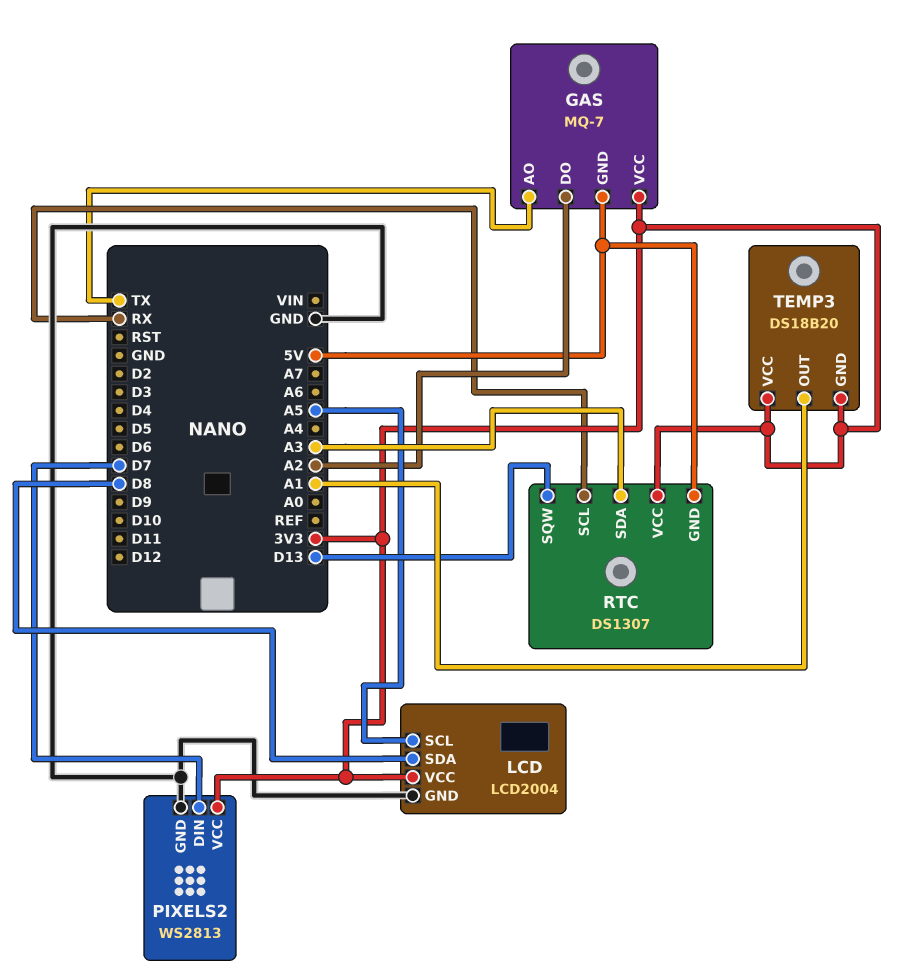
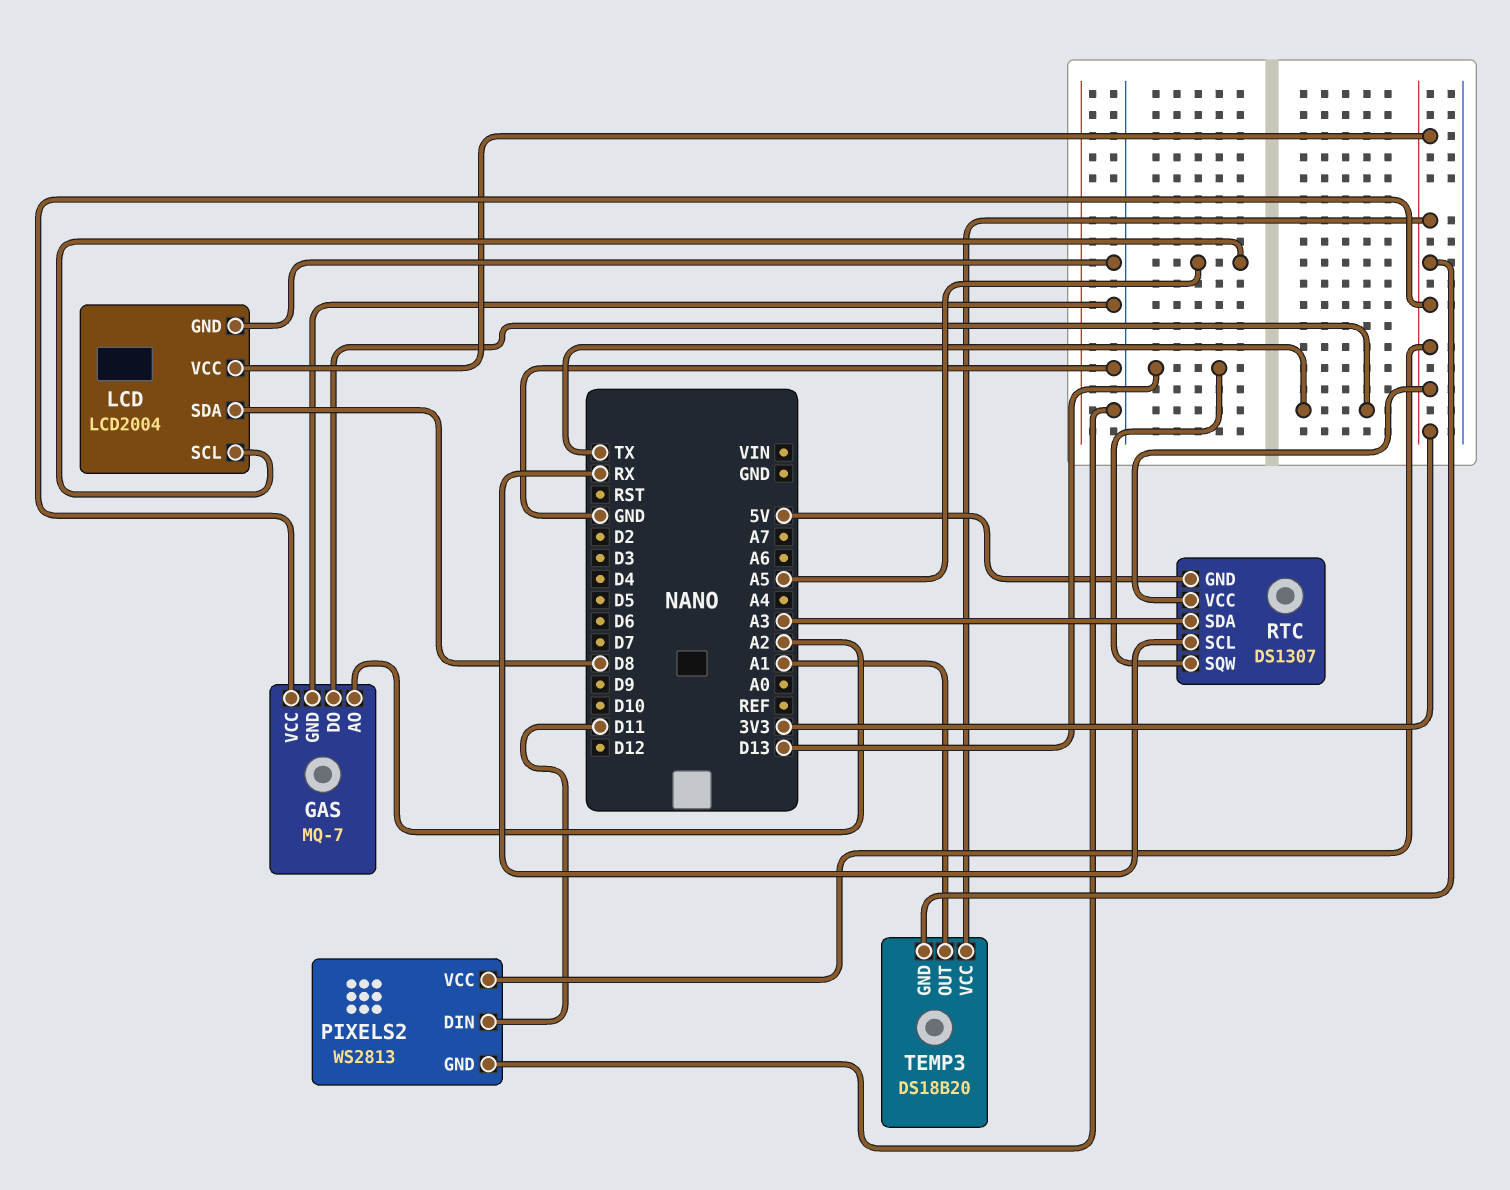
GAS pin AO: TX -> A2
GAS pin DO: A2 -> TX
GAS pin GND: 5V -> GND
PIXELS2 pin DIN: D7 -> D11

